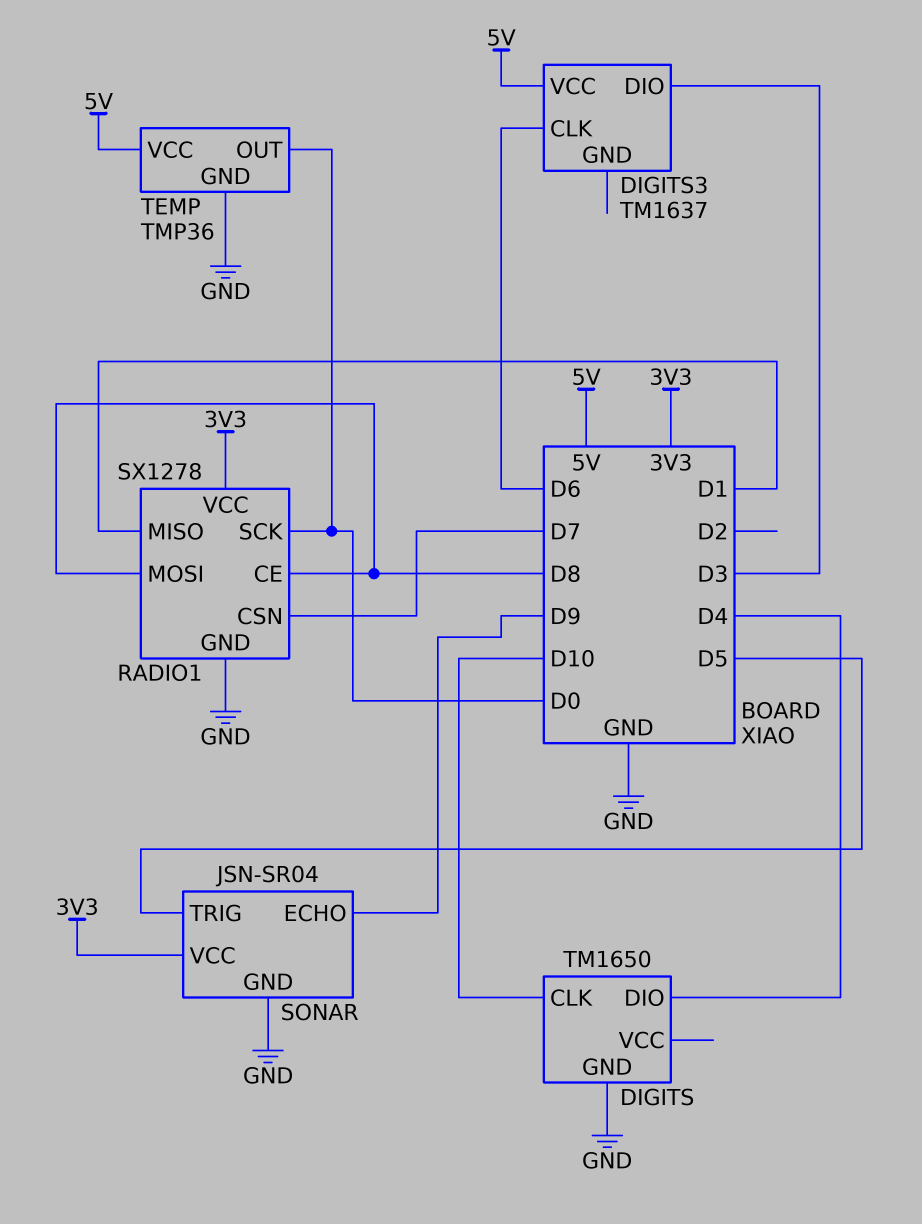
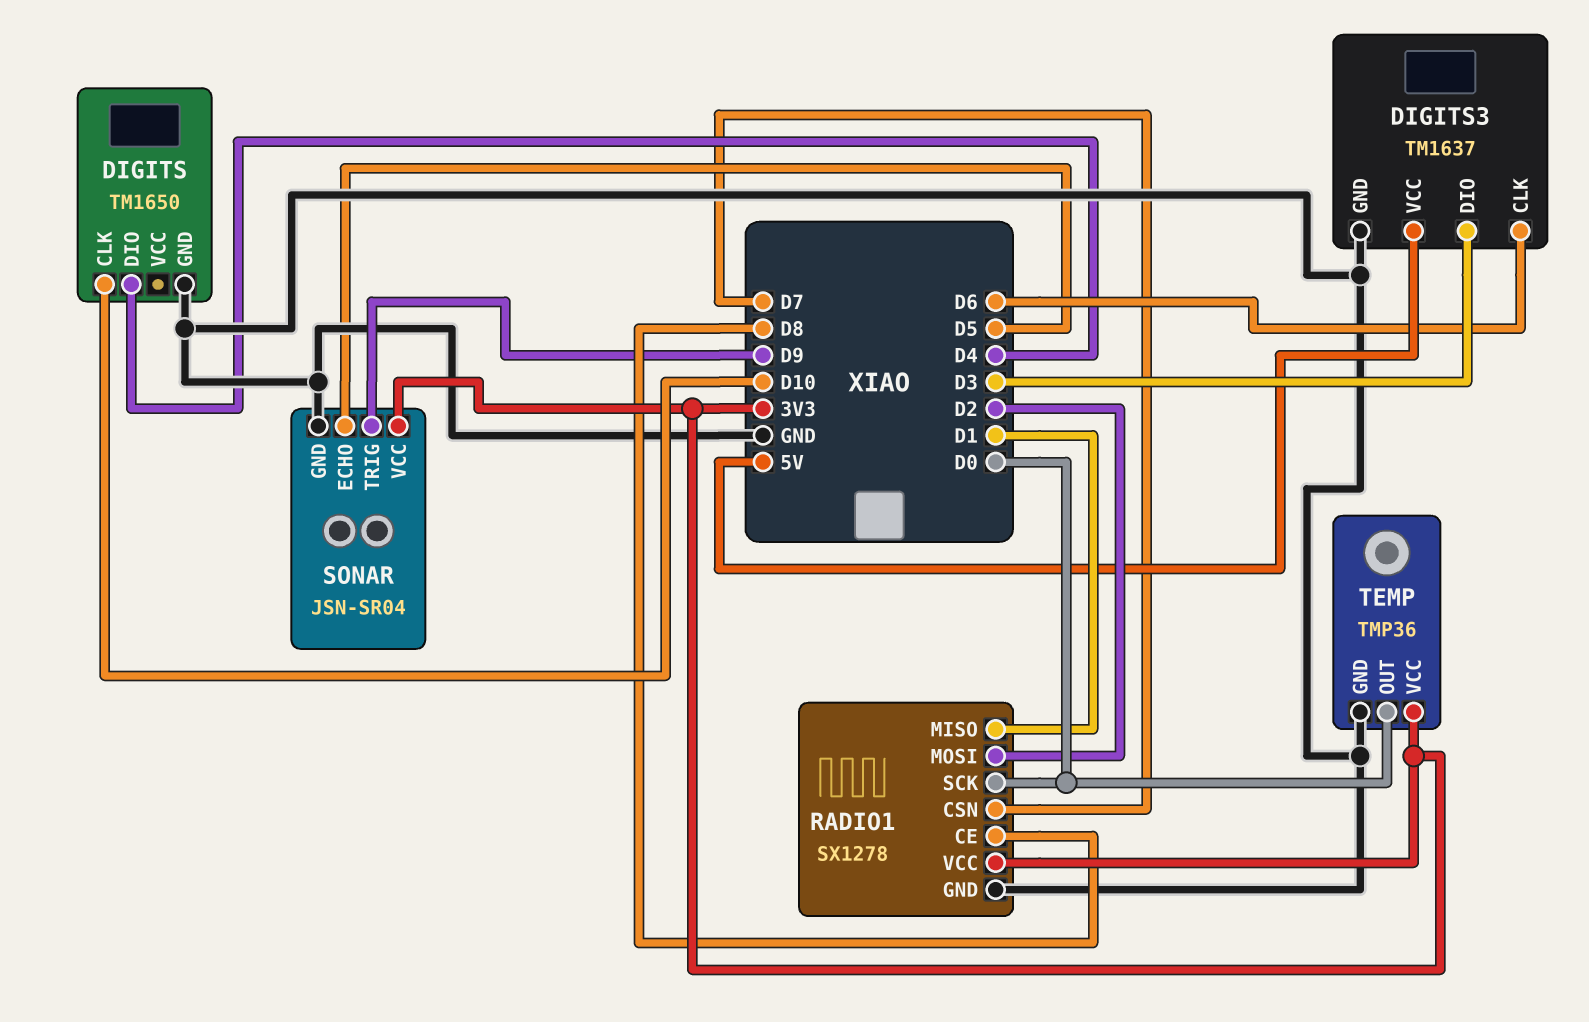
DIGITS3 pin GND: none -> GND
RADIO1 pin MOSI: D8 -> D2
SONAR pin ECHO: D9 -> D5
SONAR pin TRIG: D5 -> D9
TEMP pin VCC: 5V -> 3V3

